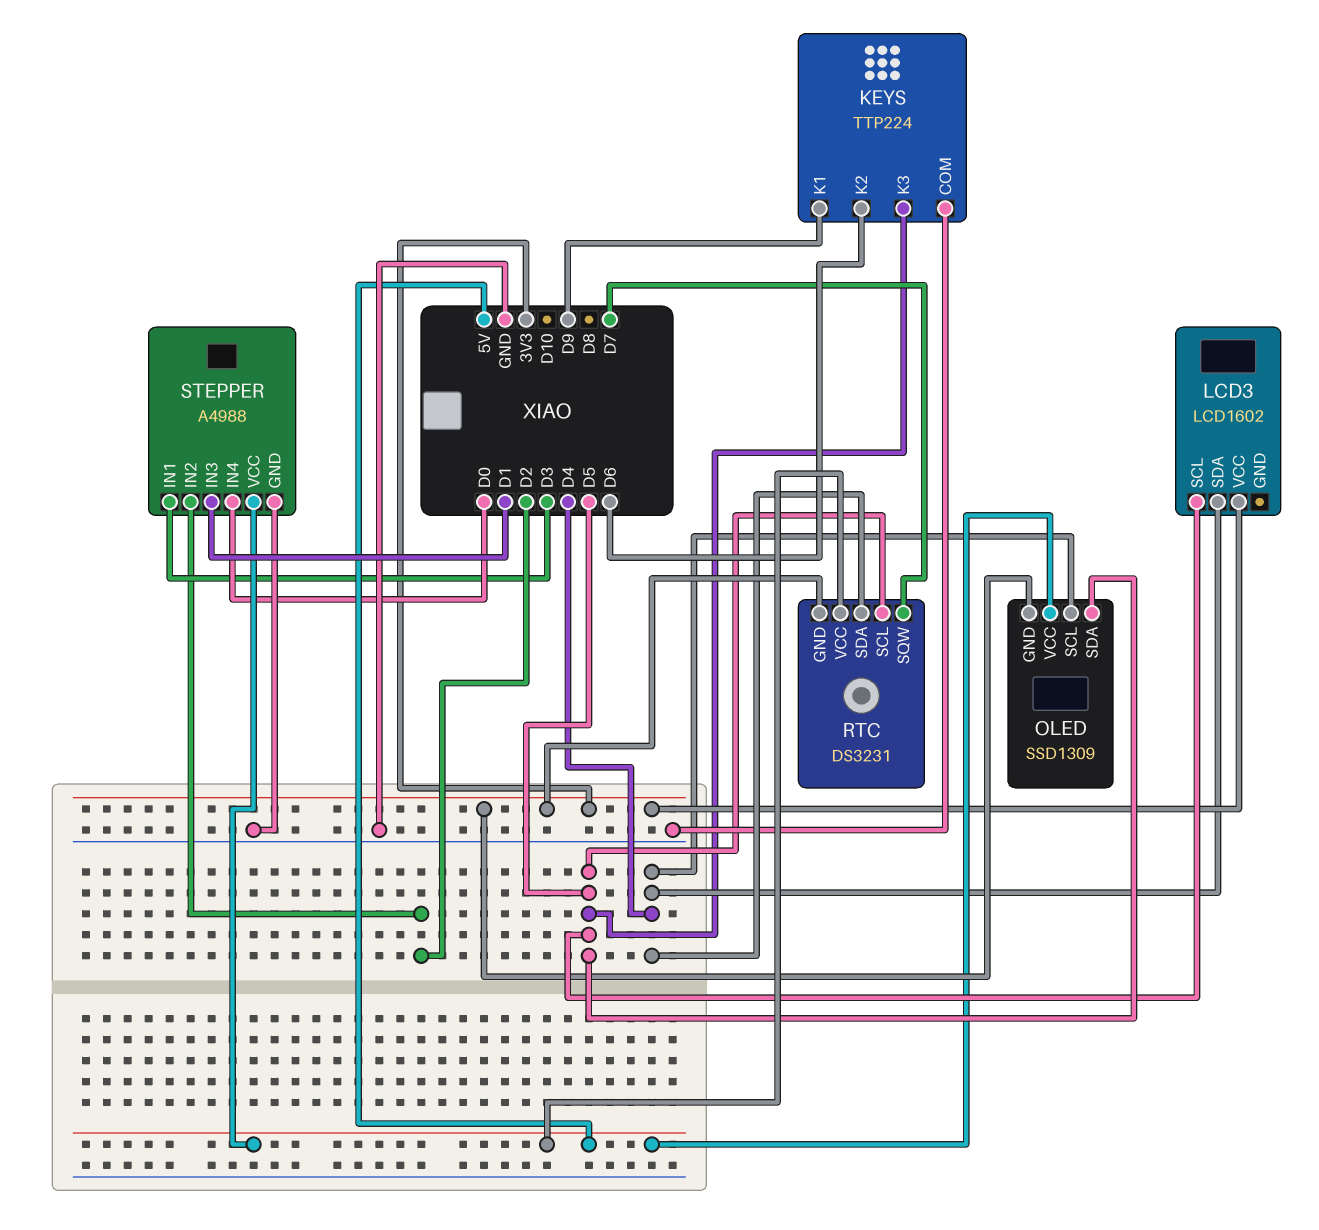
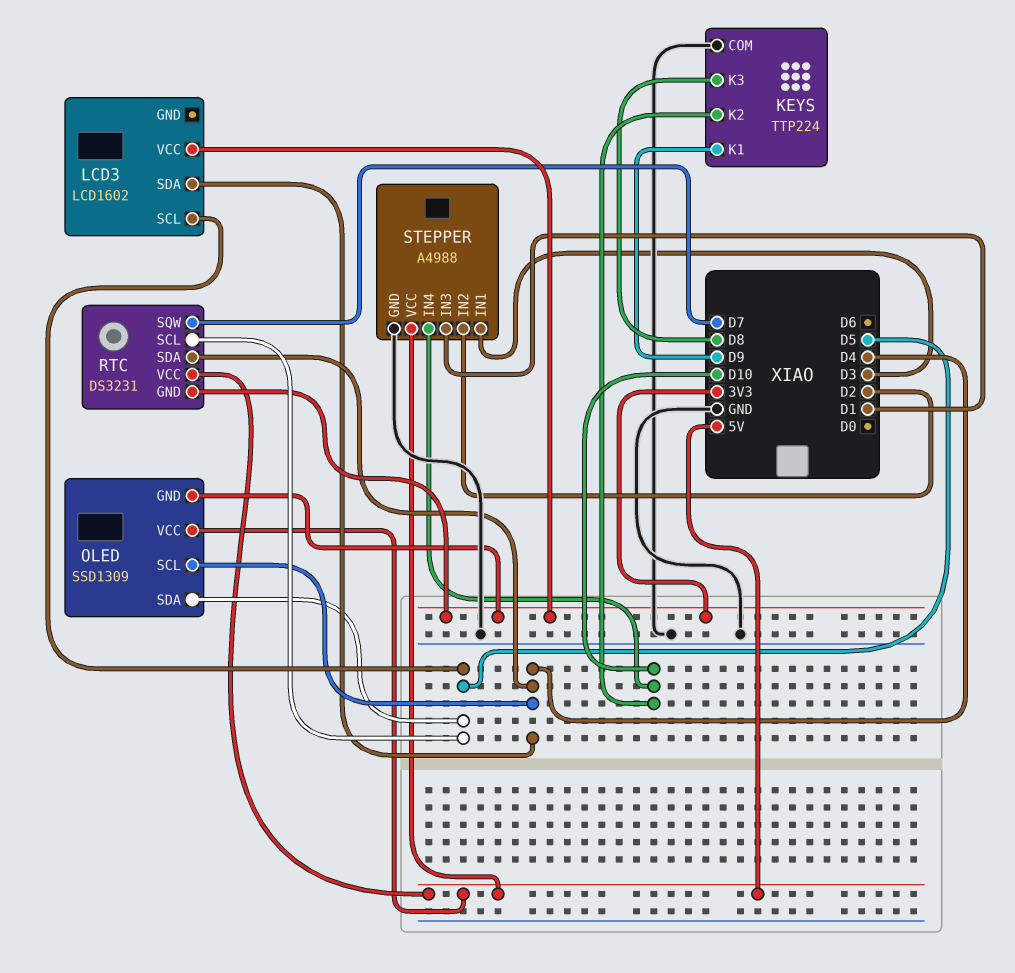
KEYS pin K2: D6 -> D10
KEYS pin K3: D5 -> D8
STEPPER pin IN4: D0 -> D10

